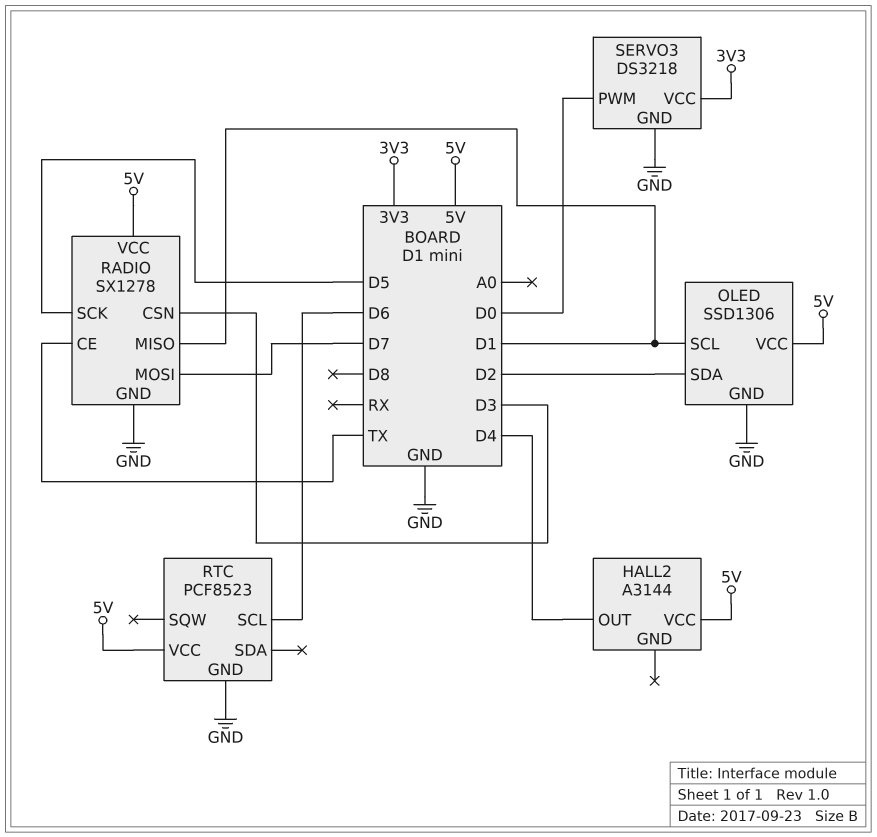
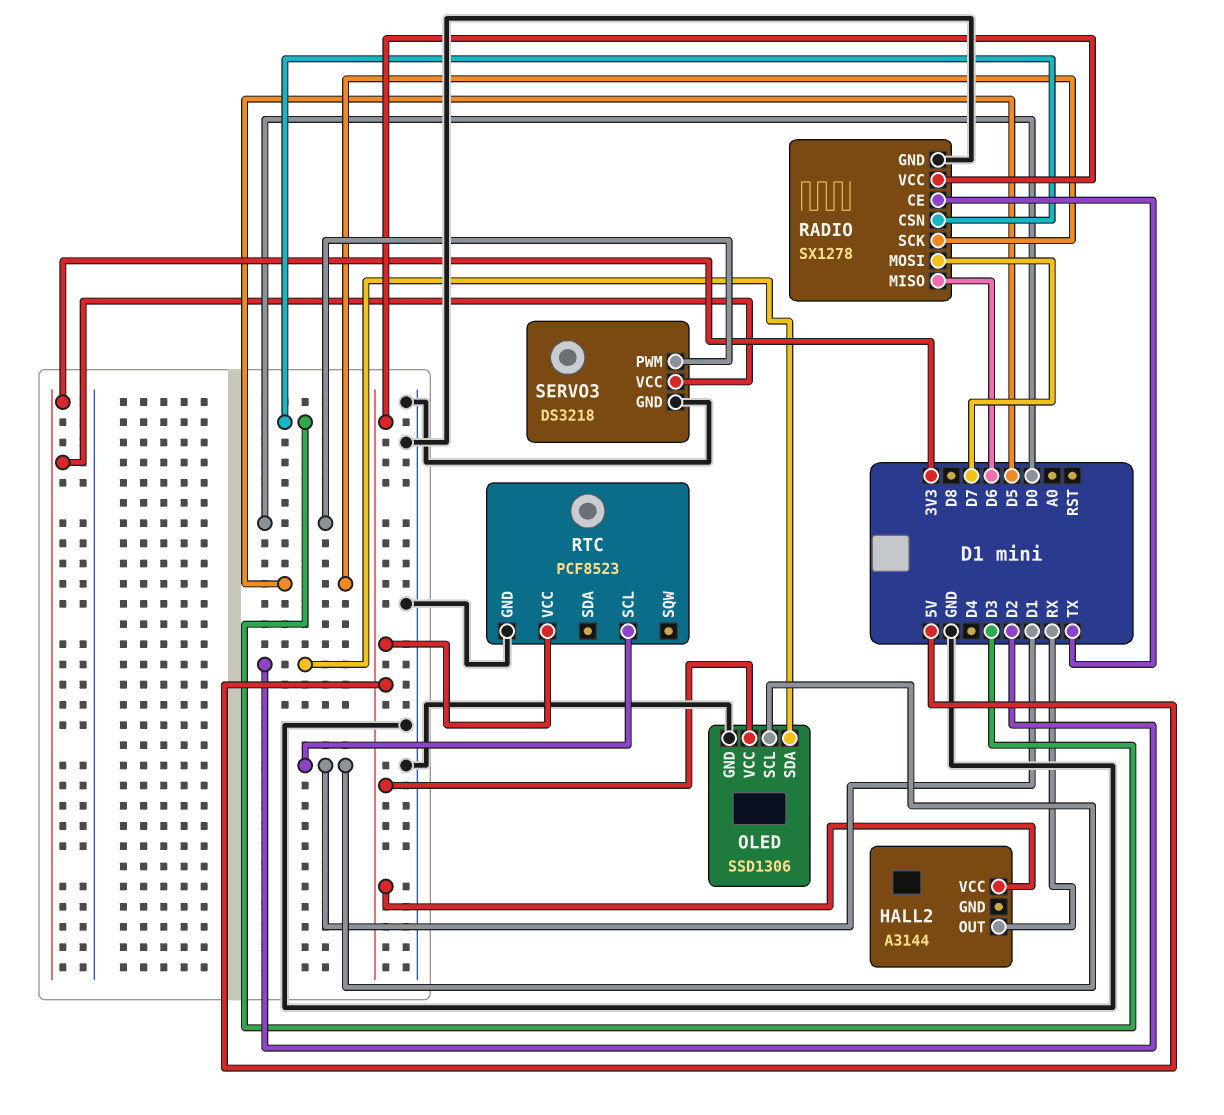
HALL2 pin OUT: D4 -> RX
RADIO pin MISO: D1 -> D6
RTC pin SCL: D6 -> D1

